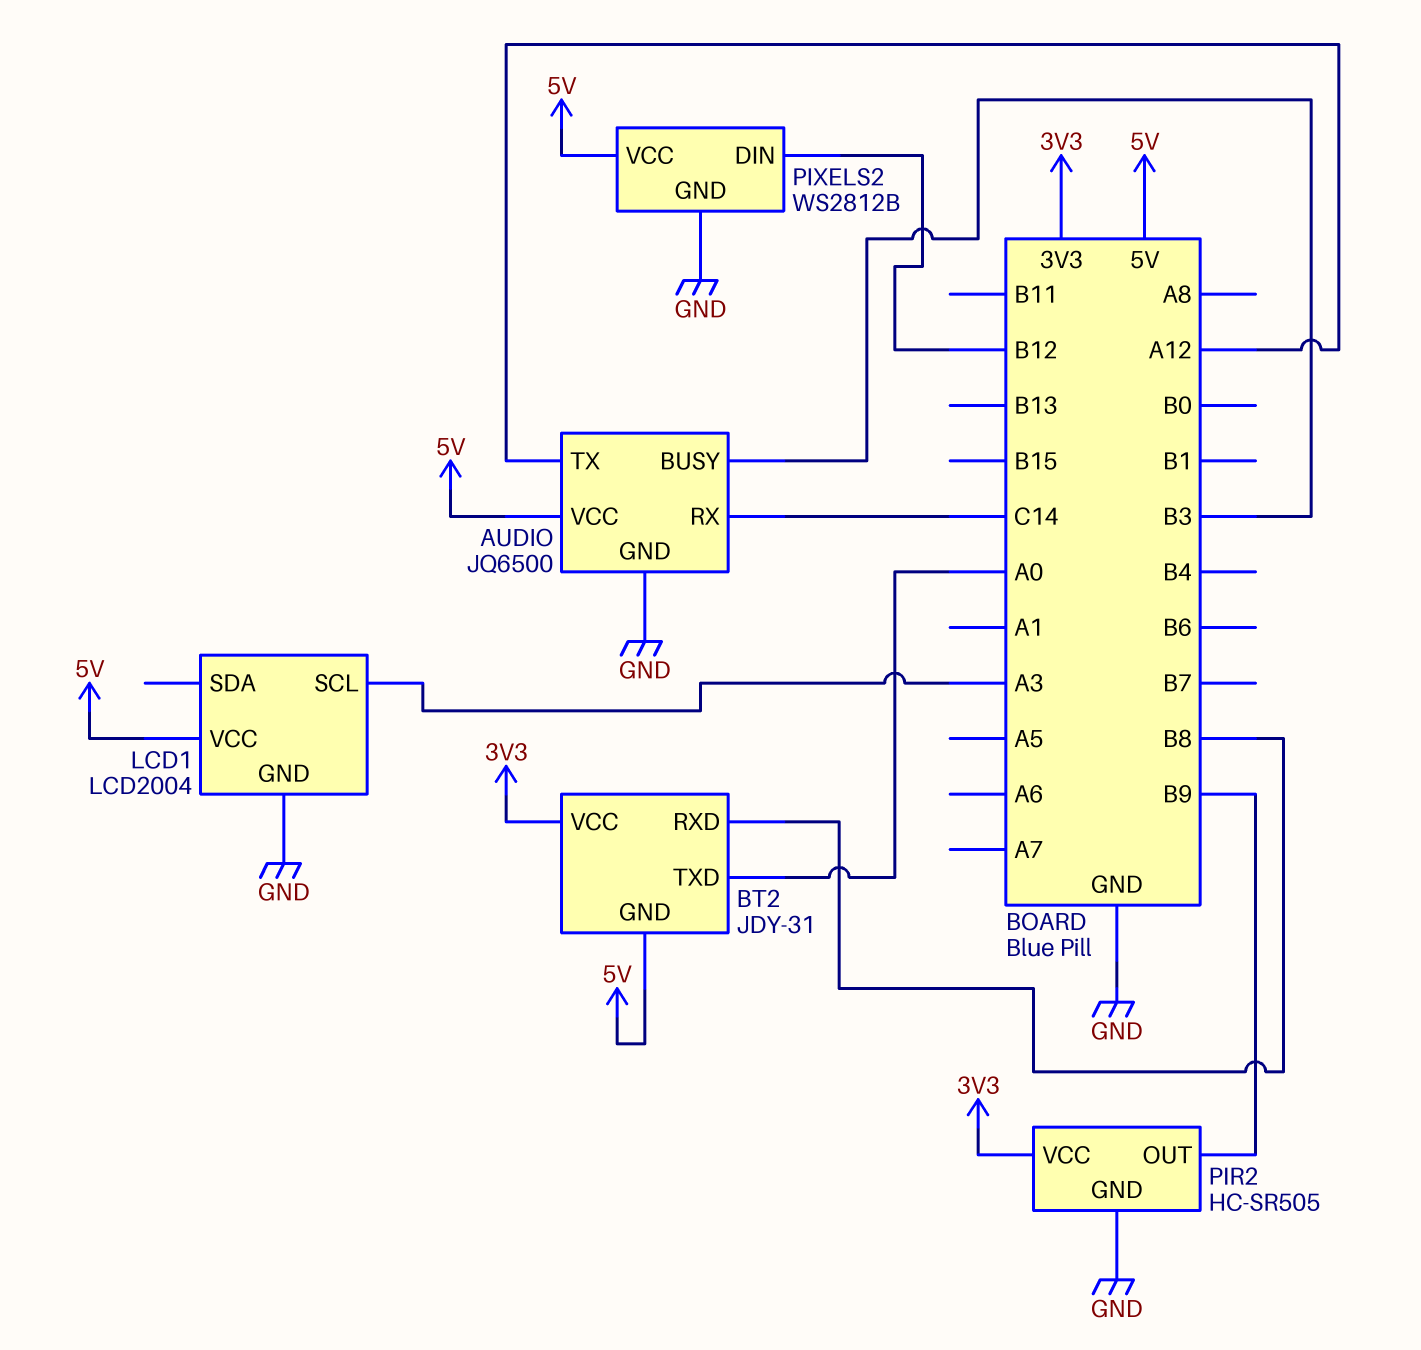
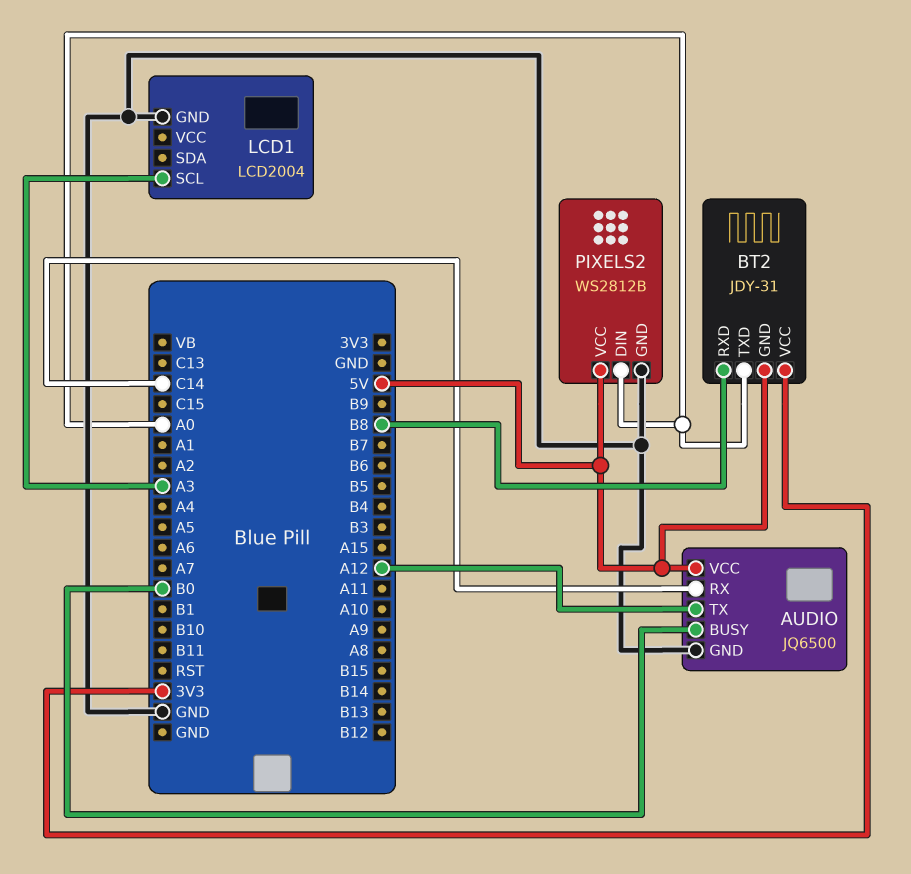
AUDIO pin BUSY: B3 -> B0
LCD1 pin VCC: 5V -> none
PIR2: HC-SR505 -> none
PIR2 pin GND: GND -> none
PIR2 pin OUT: B9 -> none
PIR2 pin VCC: 3V3 -> none
PIXELS2 pin DIN: B12 -> A0

